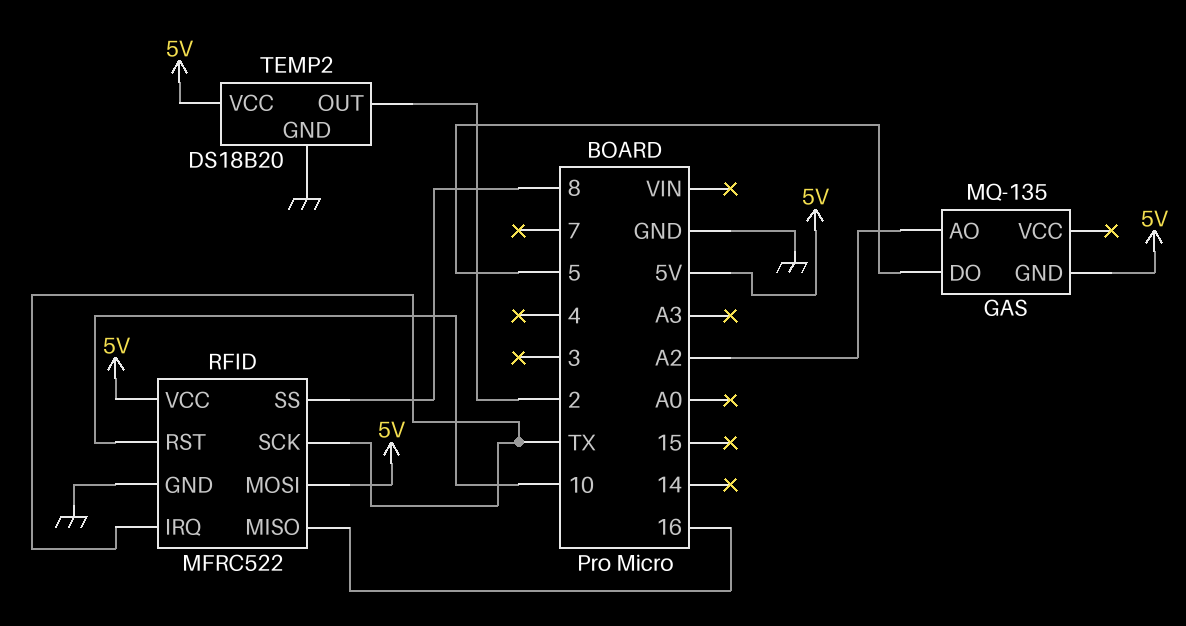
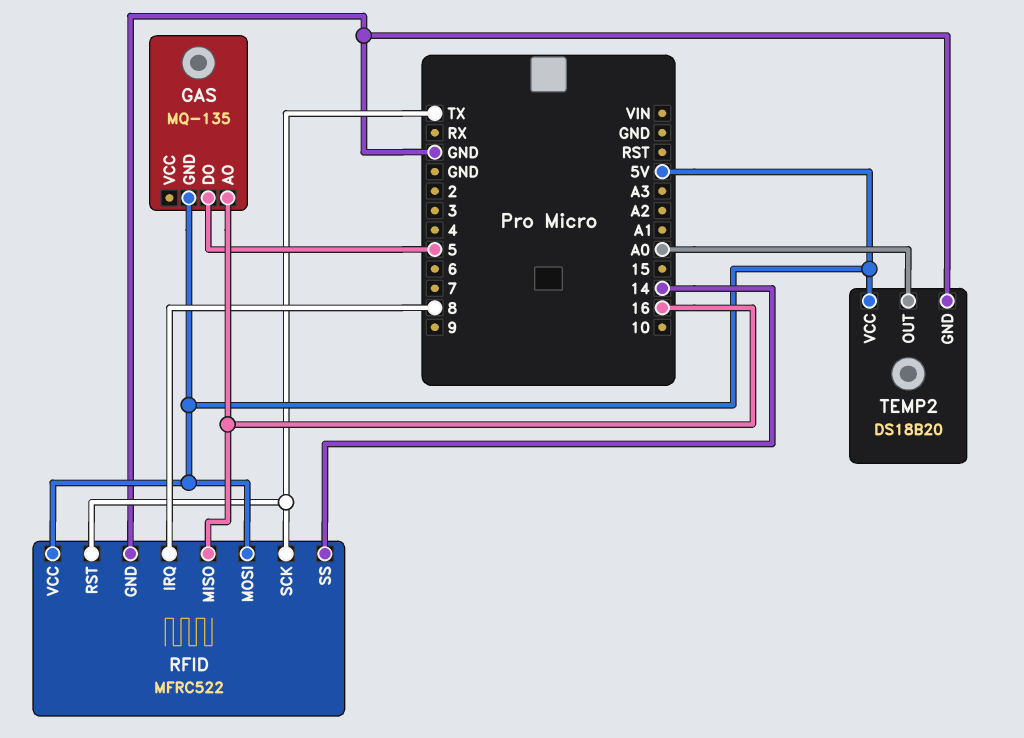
GAS pin AO: A2 -> 16
RFID pin IRQ: TX -> 8
RFID pin RST: 10 -> TX
RFID pin SS: 8 -> 14
TEMP2 pin OUT: 2 -> A0

